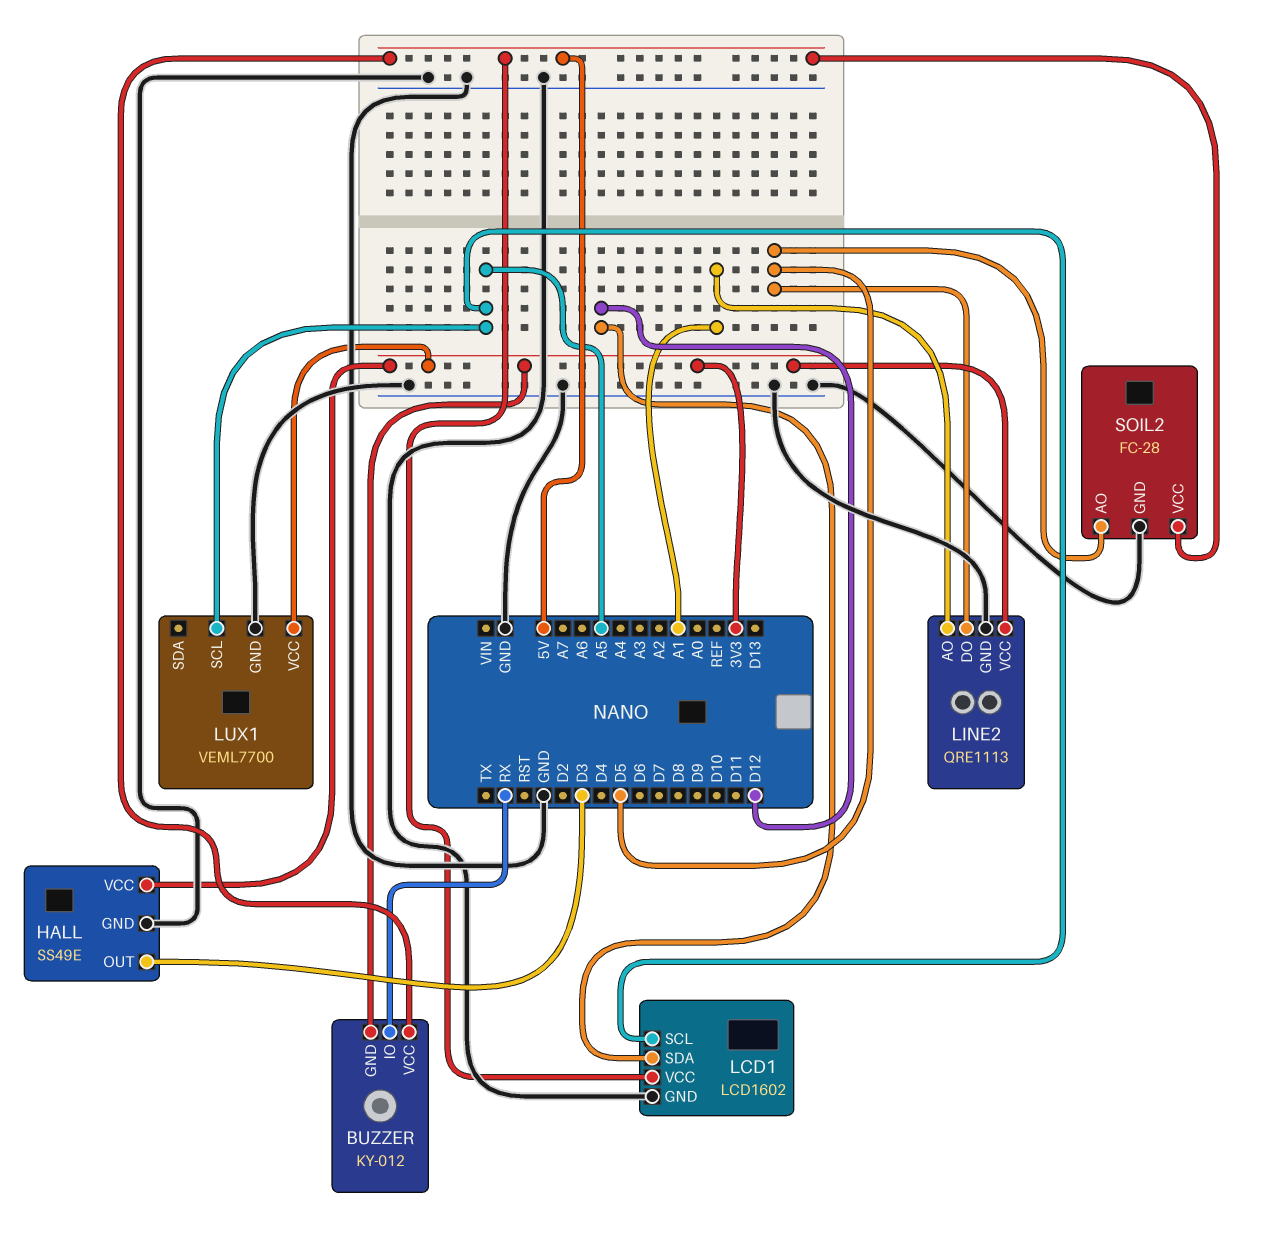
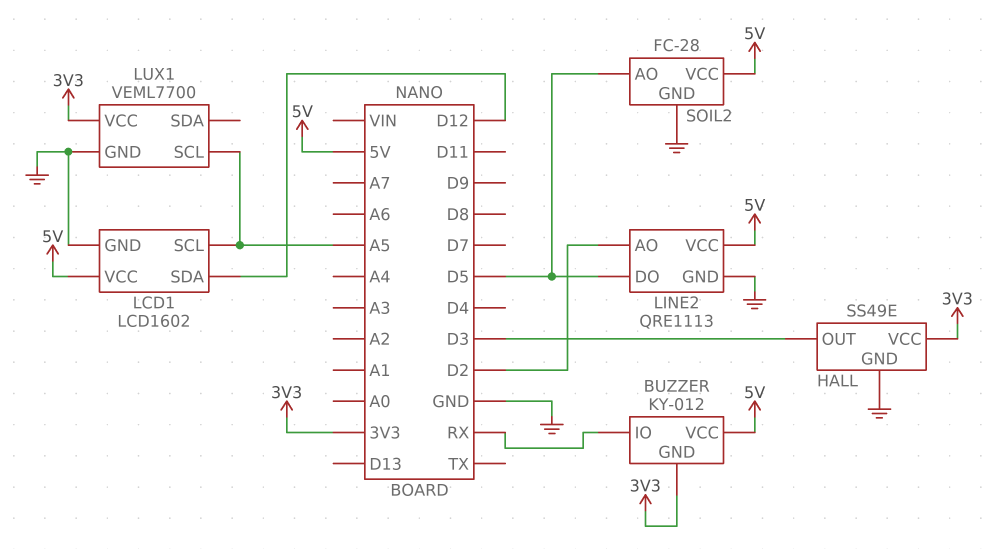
LINE2 pin AO: A1 -> D2
LINE2 pin VCC: 3V3 -> 5V

